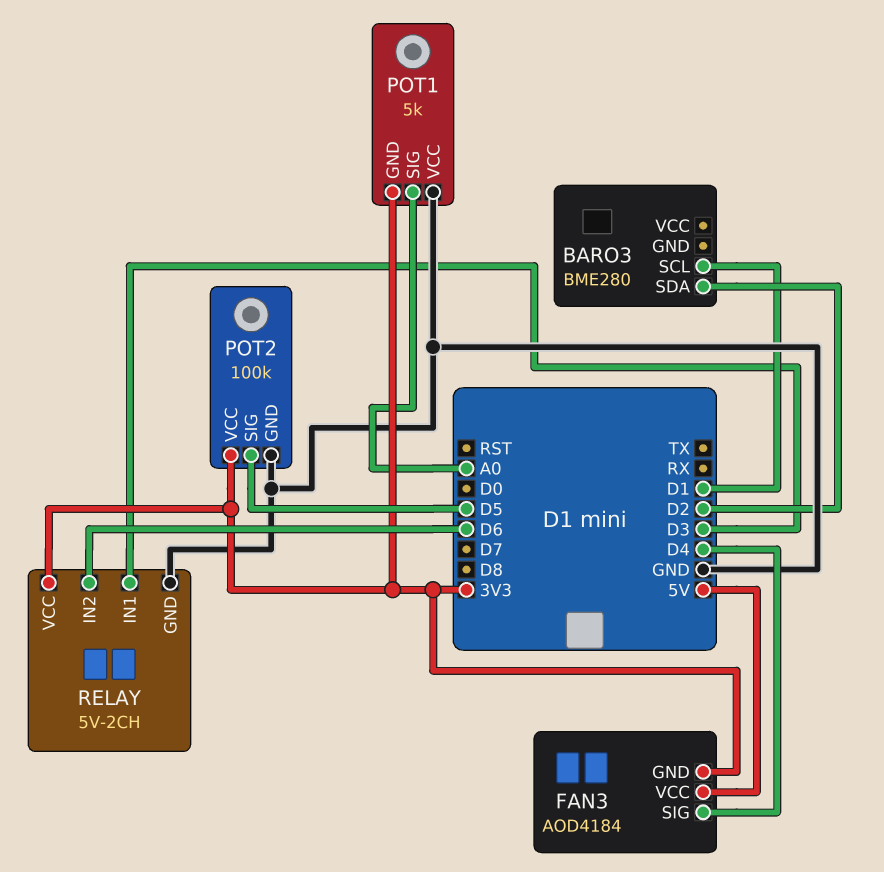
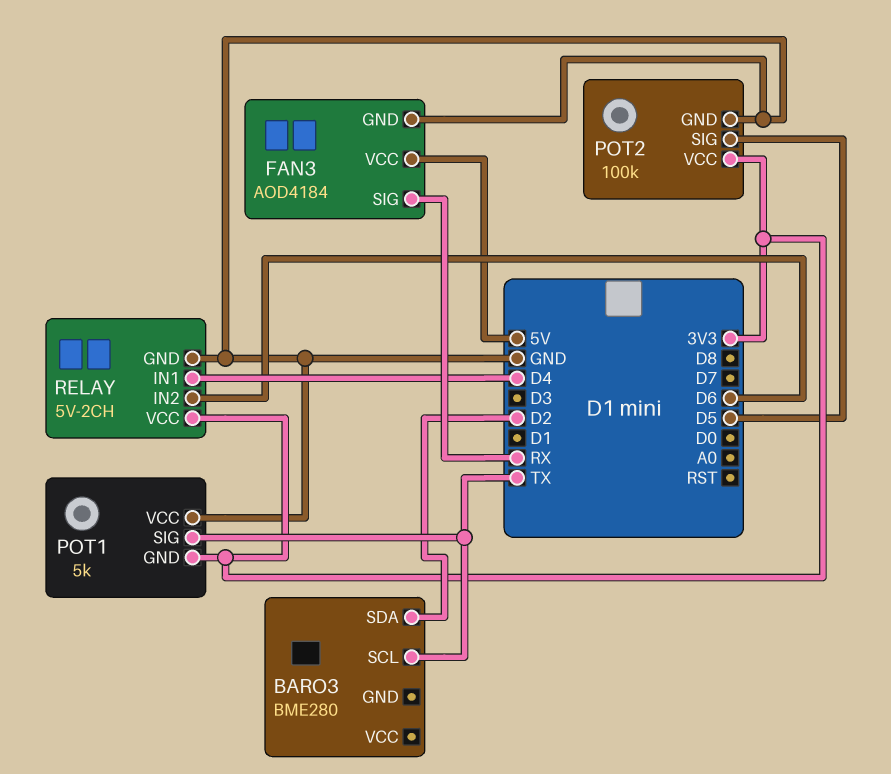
BARO3 pin SCL: D1 -> TX
FAN3 pin GND: 3V3 -> GND
FAN3 pin SIG: D4 -> RX
POT1 pin SIG: A0 -> TX
RELAY pin IN1: D3 -> D4

